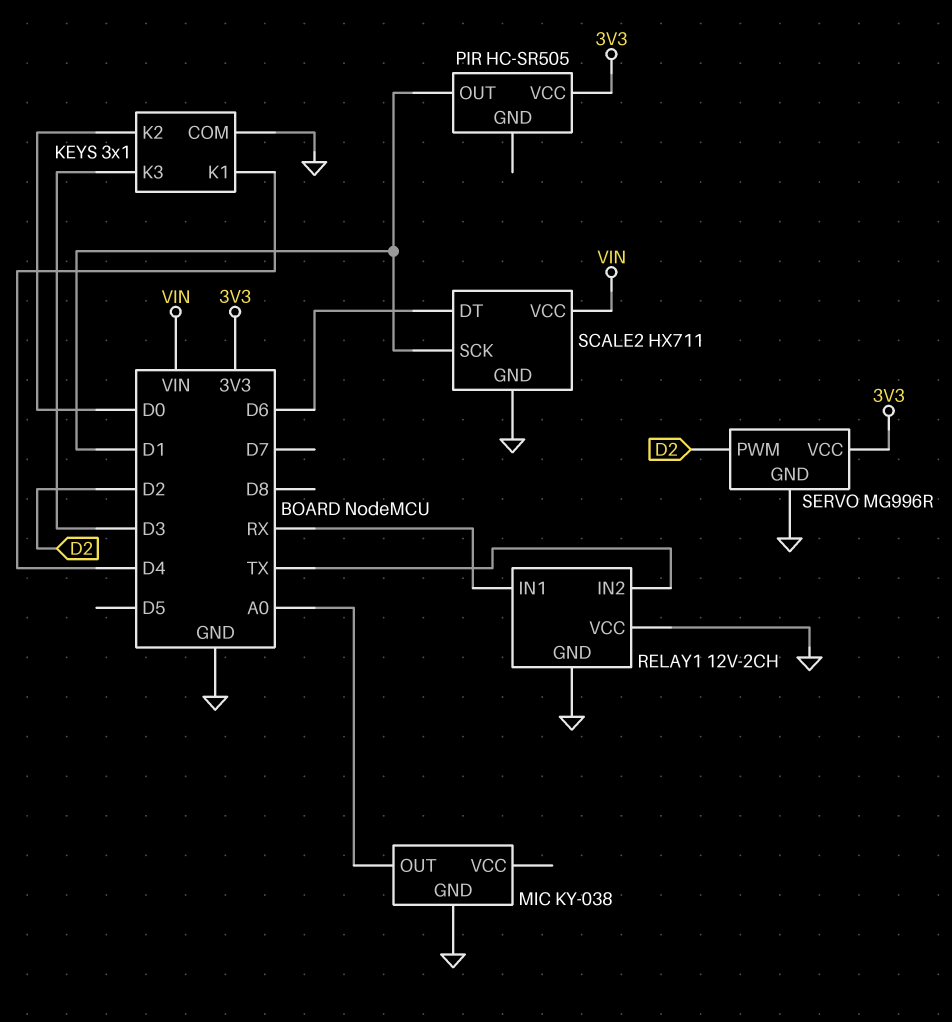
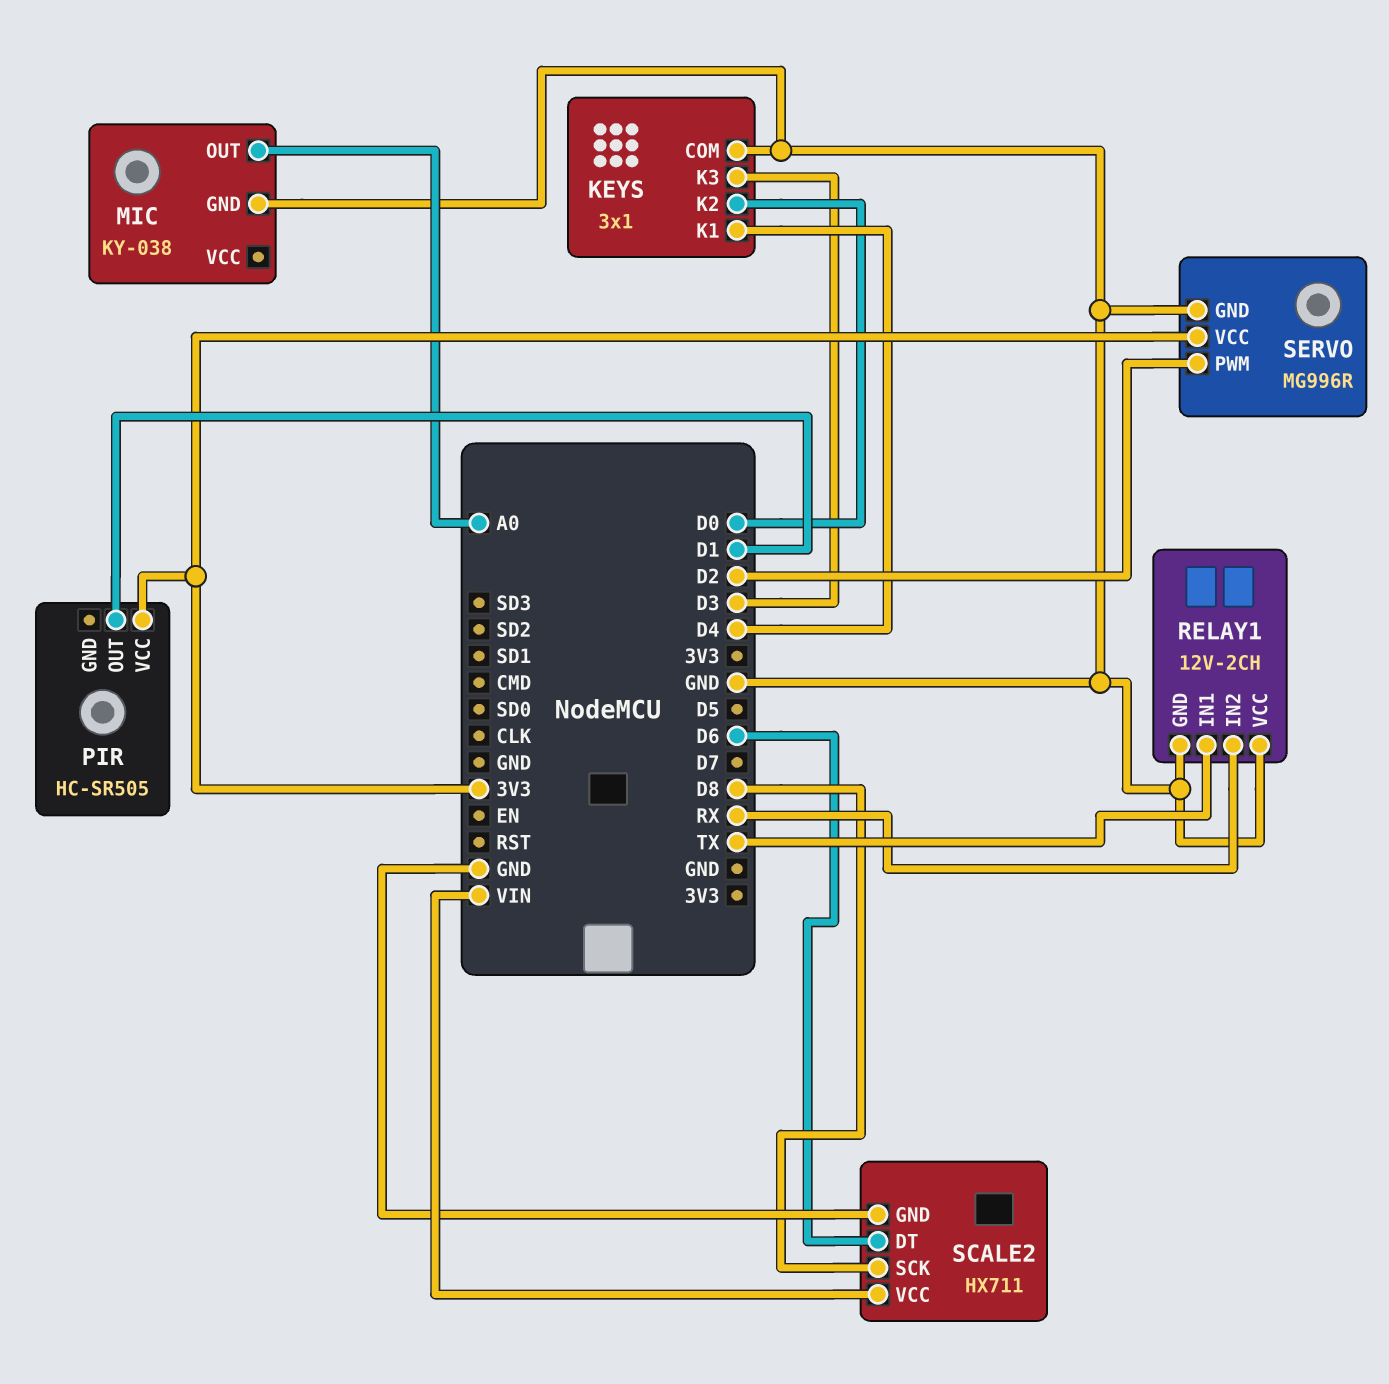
RELAY1 pin IN1: RX -> TX
RELAY1 pin IN2: TX -> RX
SCALE2 pin SCK: D1 -> D8

